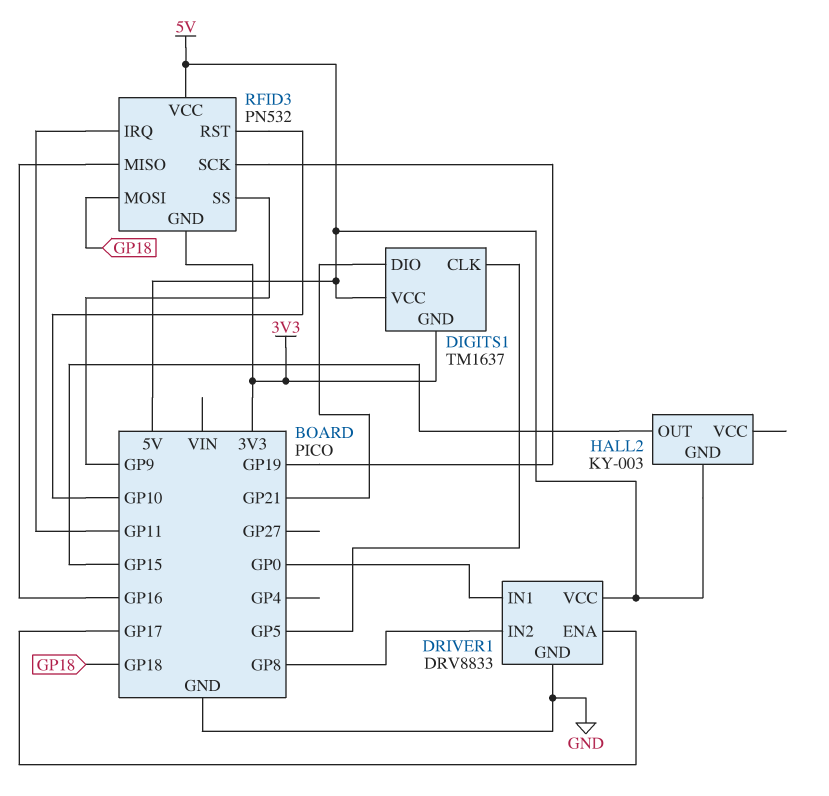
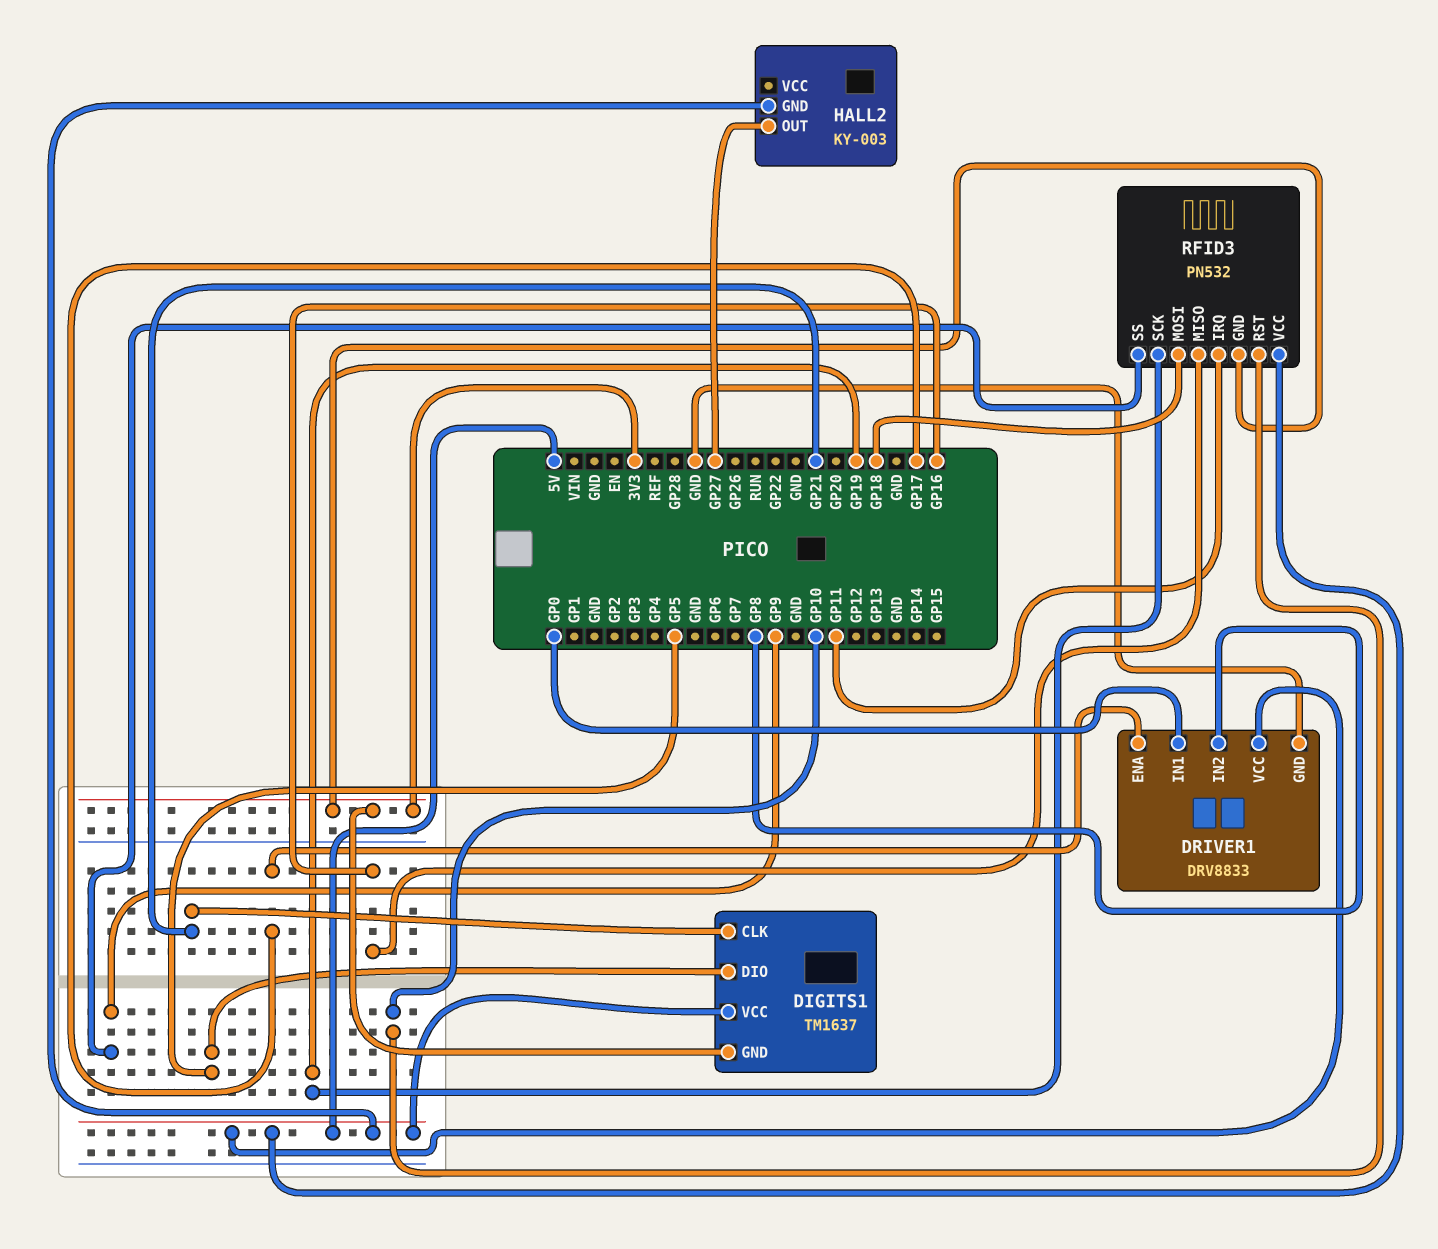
DIGITS1 pin CLK: GP5 -> GP21
DIGITS1 pin DIO: GP21 -> GP5
HALL2 pin OUT: GP15 -> GP27

